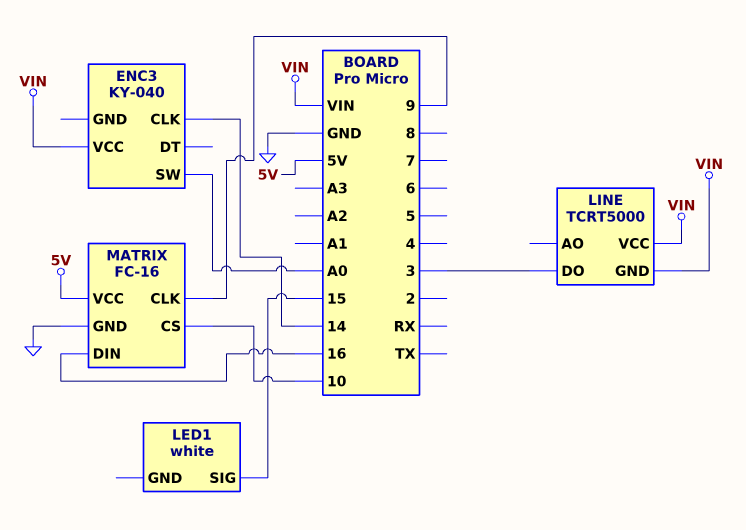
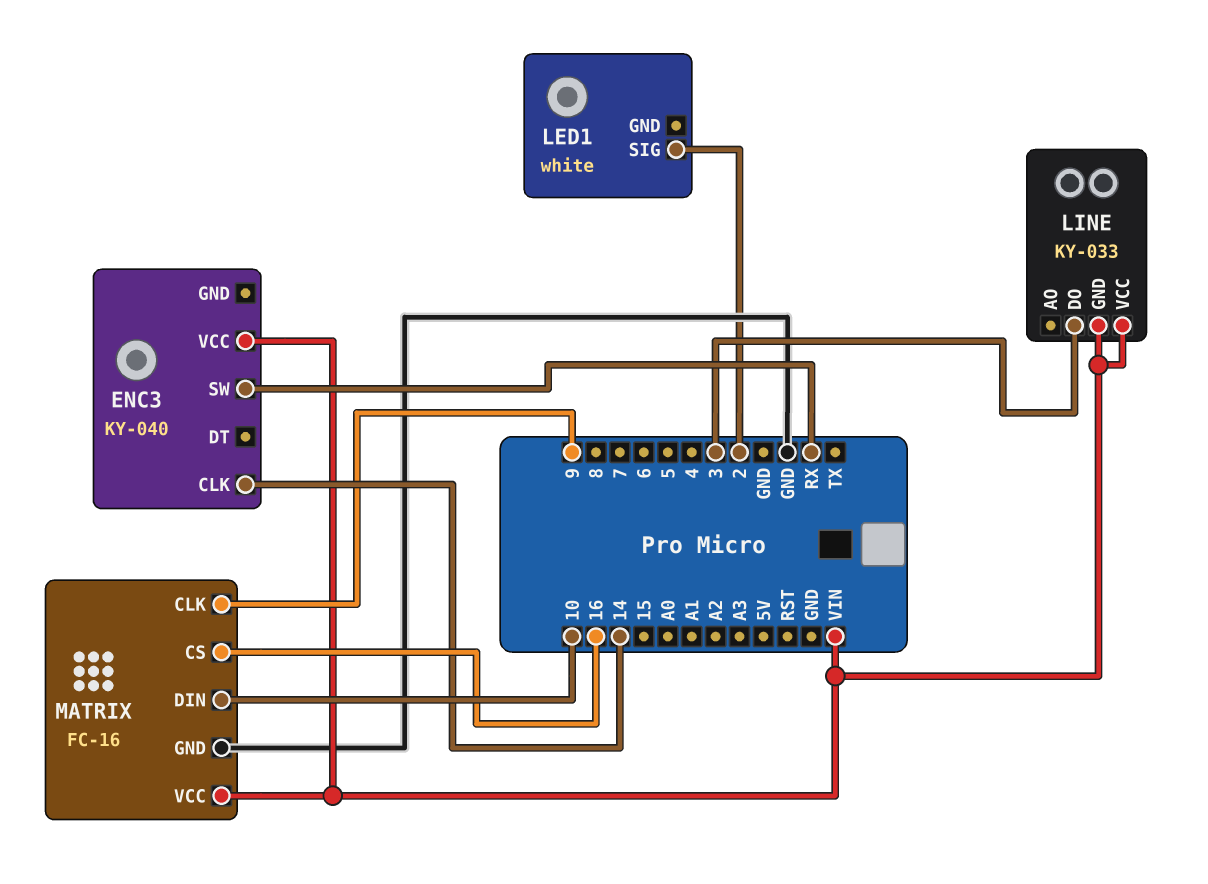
ENC3 pin SW: A0 -> RX
LED1 pin SIG: 15 -> 2
LINE: TCRT5000 -> KY-033
MATRIX pin CS: 10 -> 16
MATRIX pin DIN: 16 -> 10
MATRIX pin VCC: 5V -> VIN

